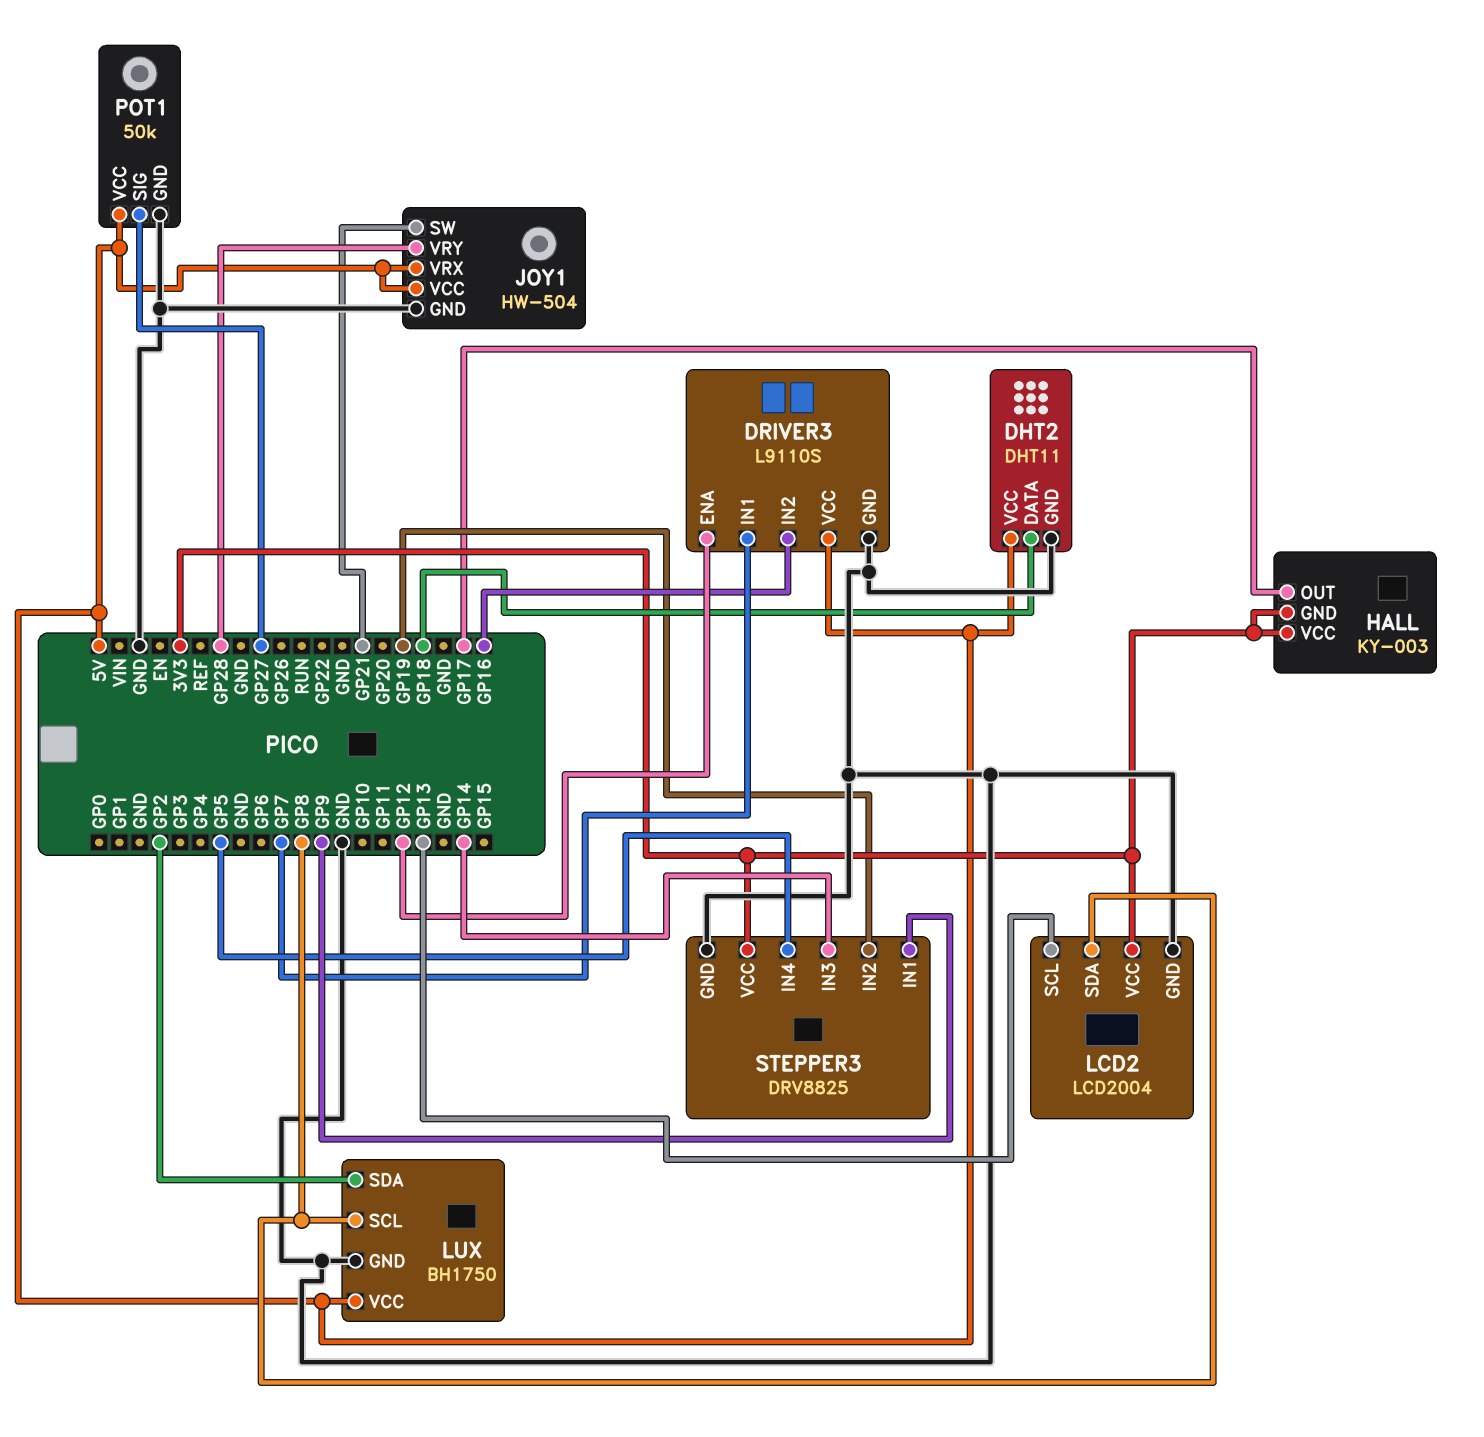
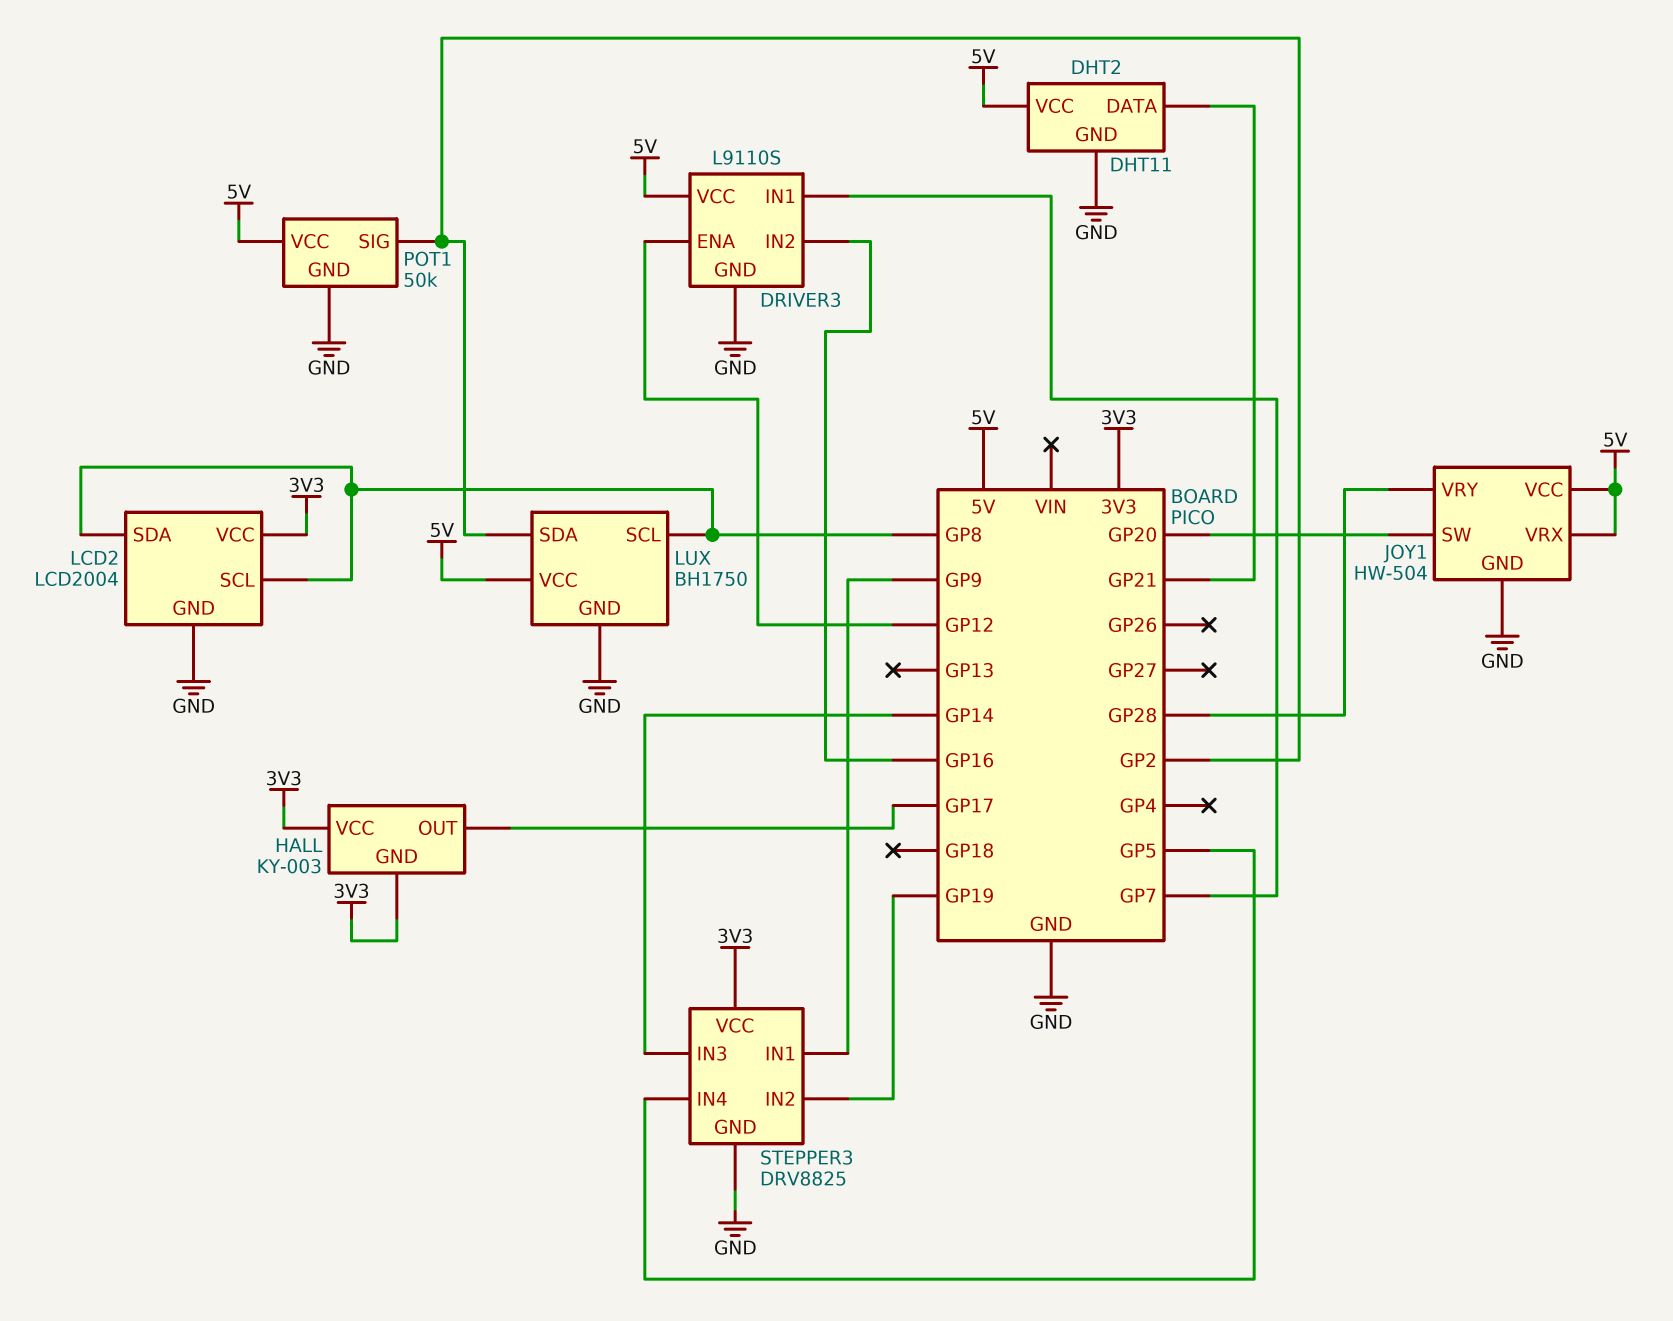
DHT2 pin DATA: GP18 -> GP21
JOY1 pin SW: GP21 -> GP20
LCD2 pin SCL: GP13 -> GP8
POT1 pin SIG: GP27 -> GP2

